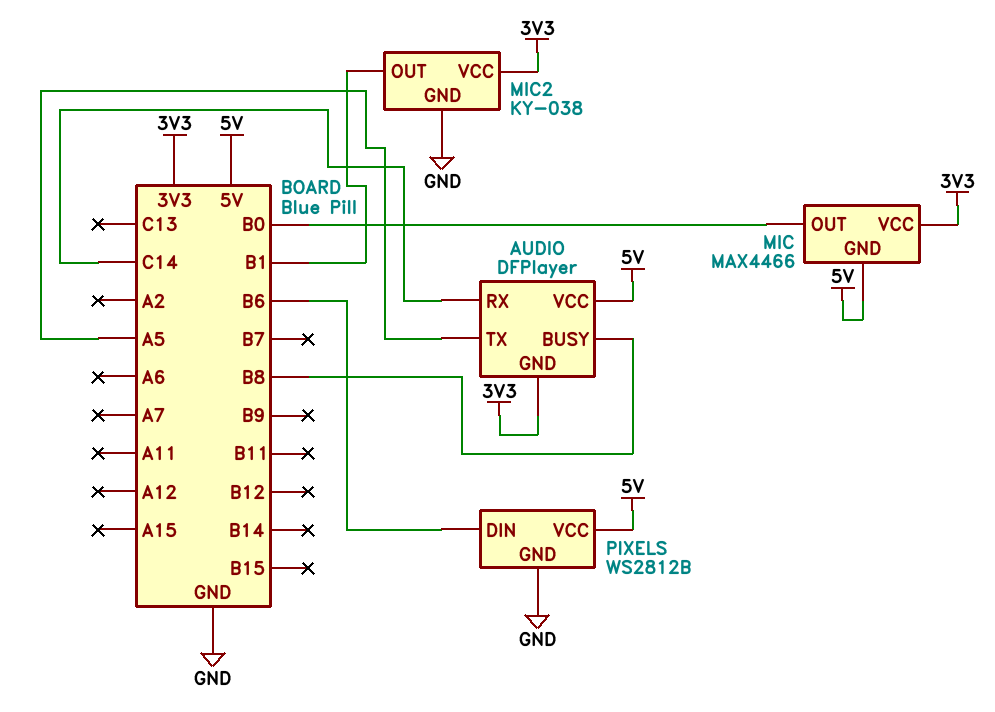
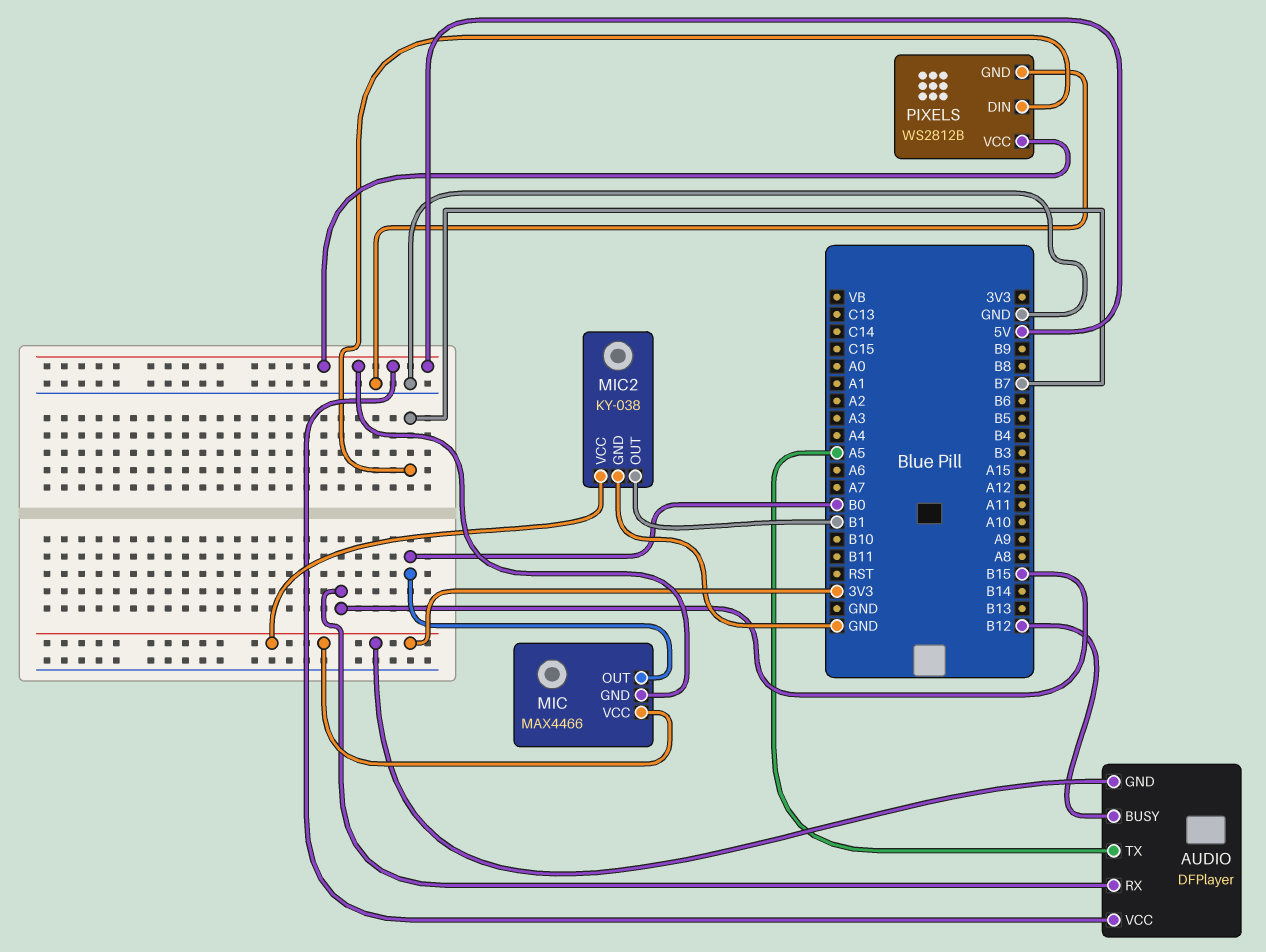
AUDIO pin BUSY: B8 -> B12
AUDIO pin RX: C14 -> B15
PIXELS pin DIN: B6 -> B7

